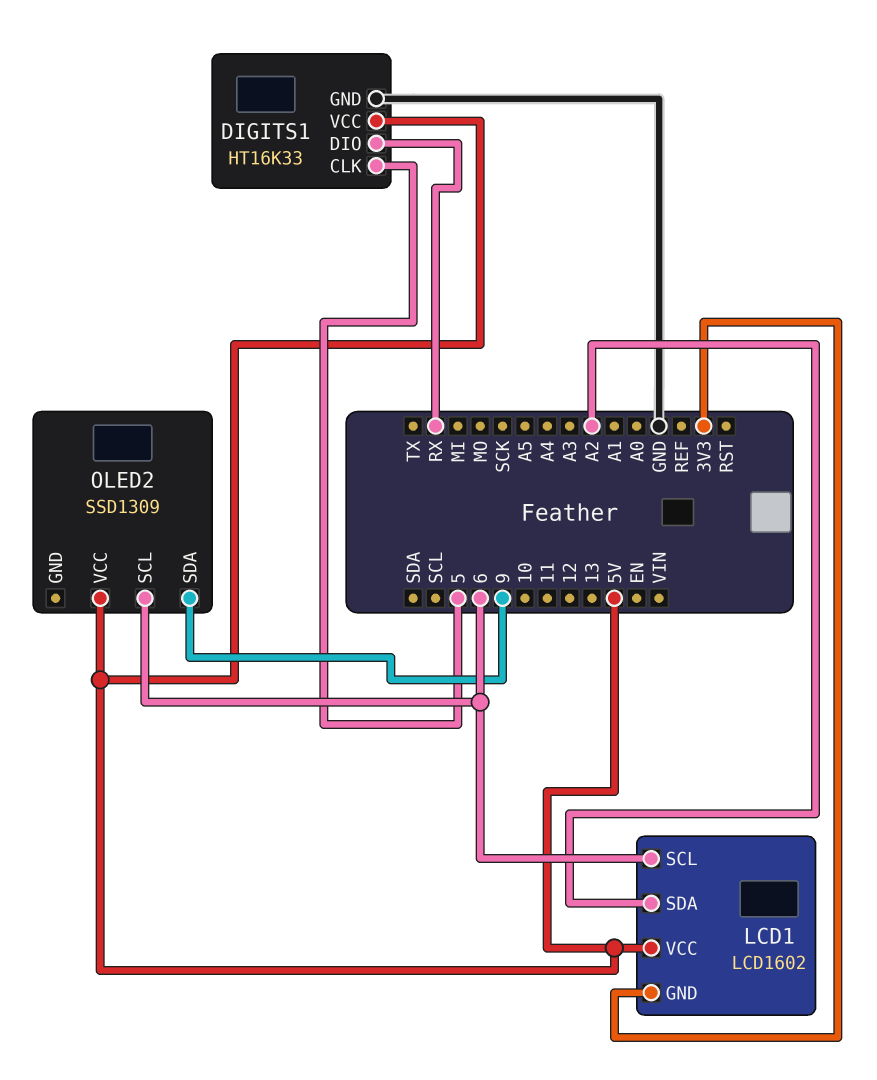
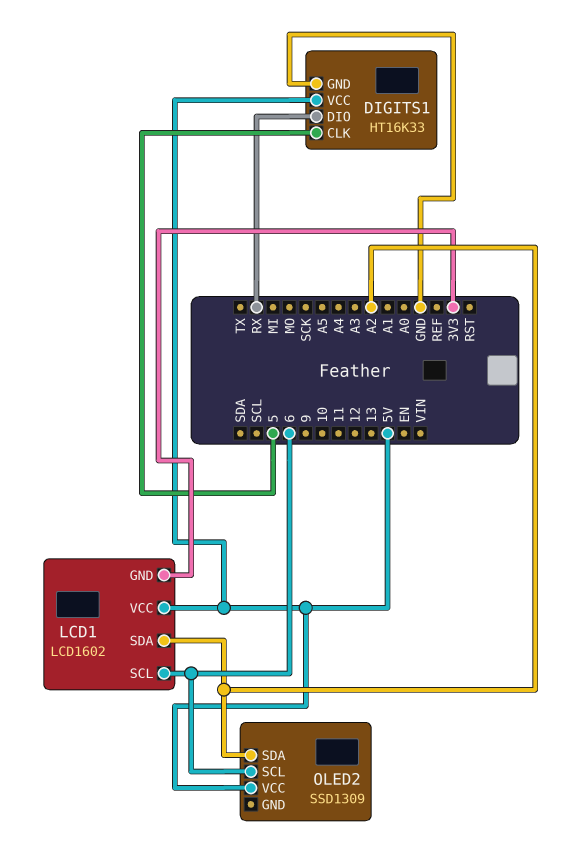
OLED2 pin SDA: 9 -> A2

